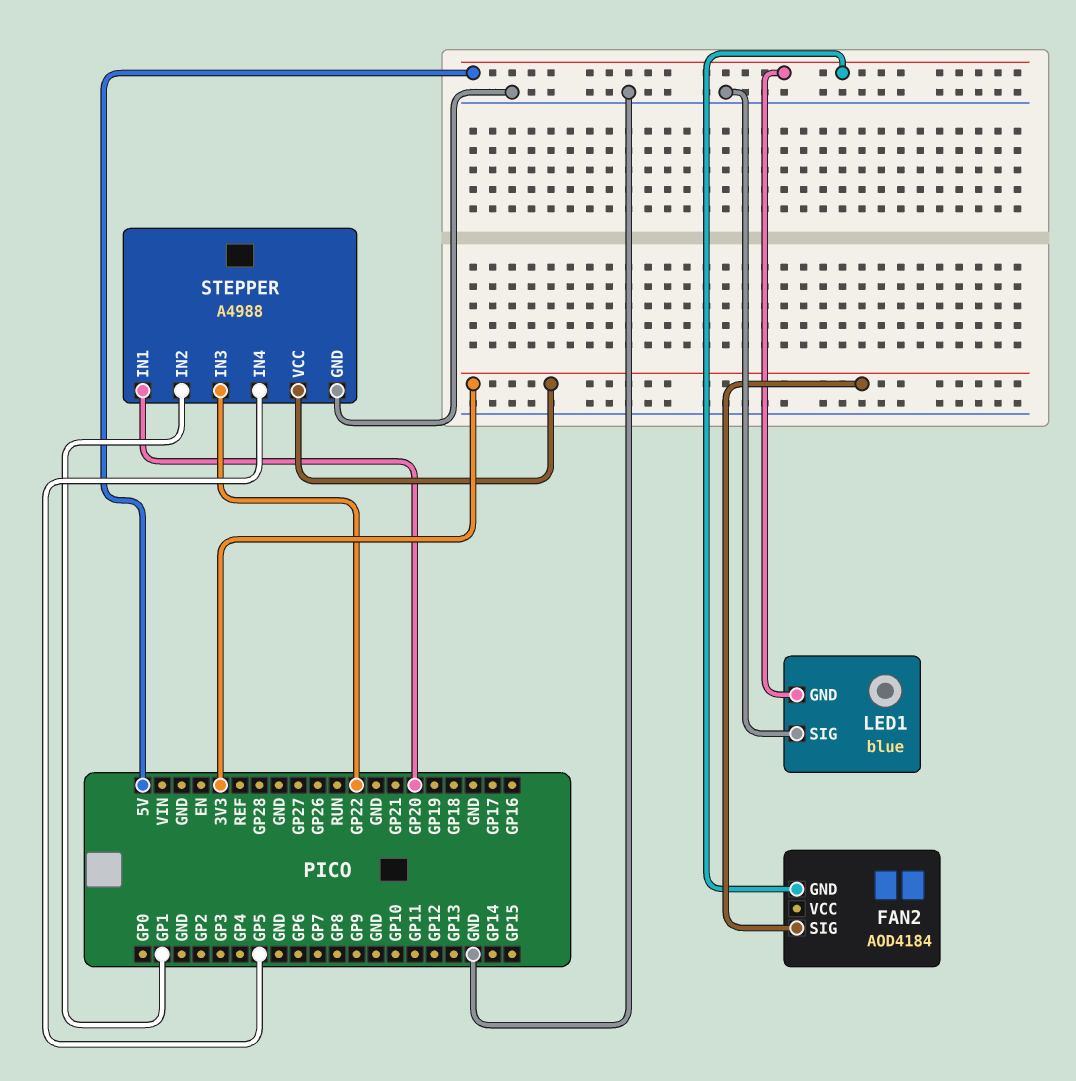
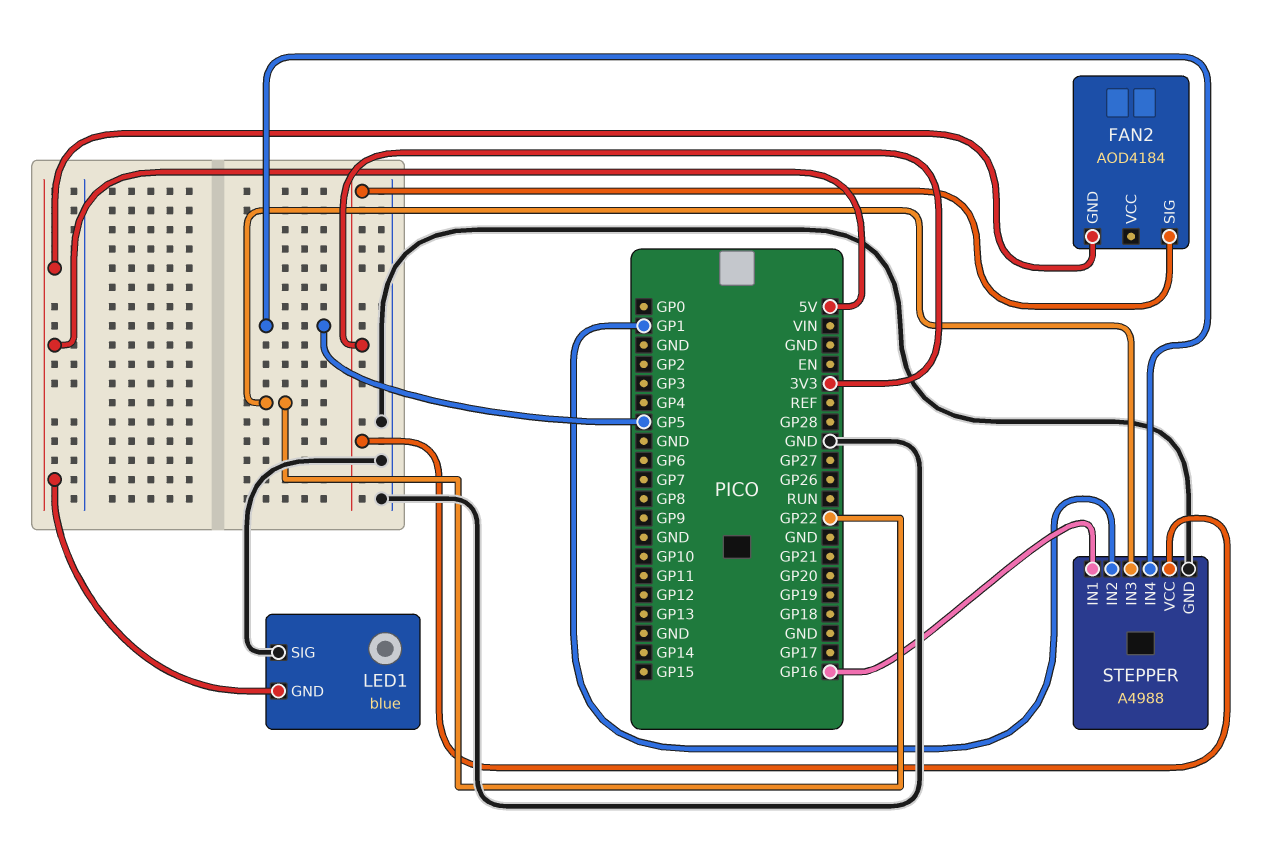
STEPPER pin IN1: GP20 -> GP16

